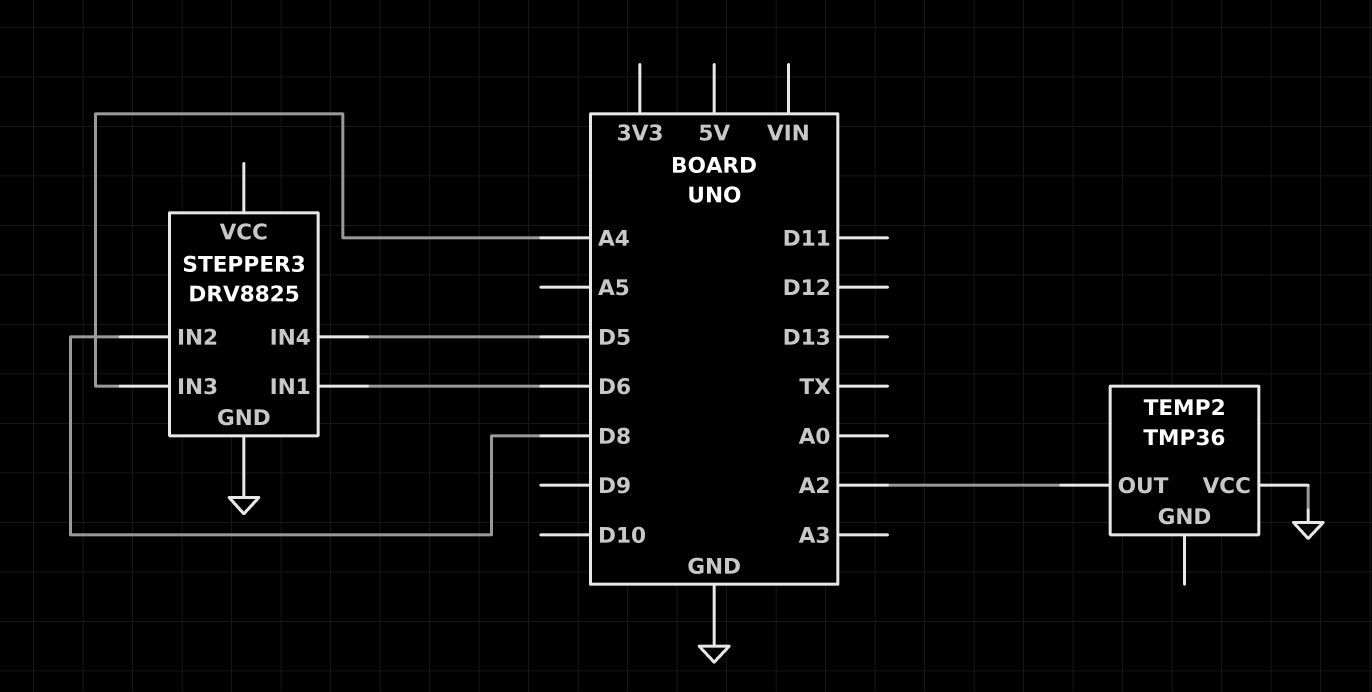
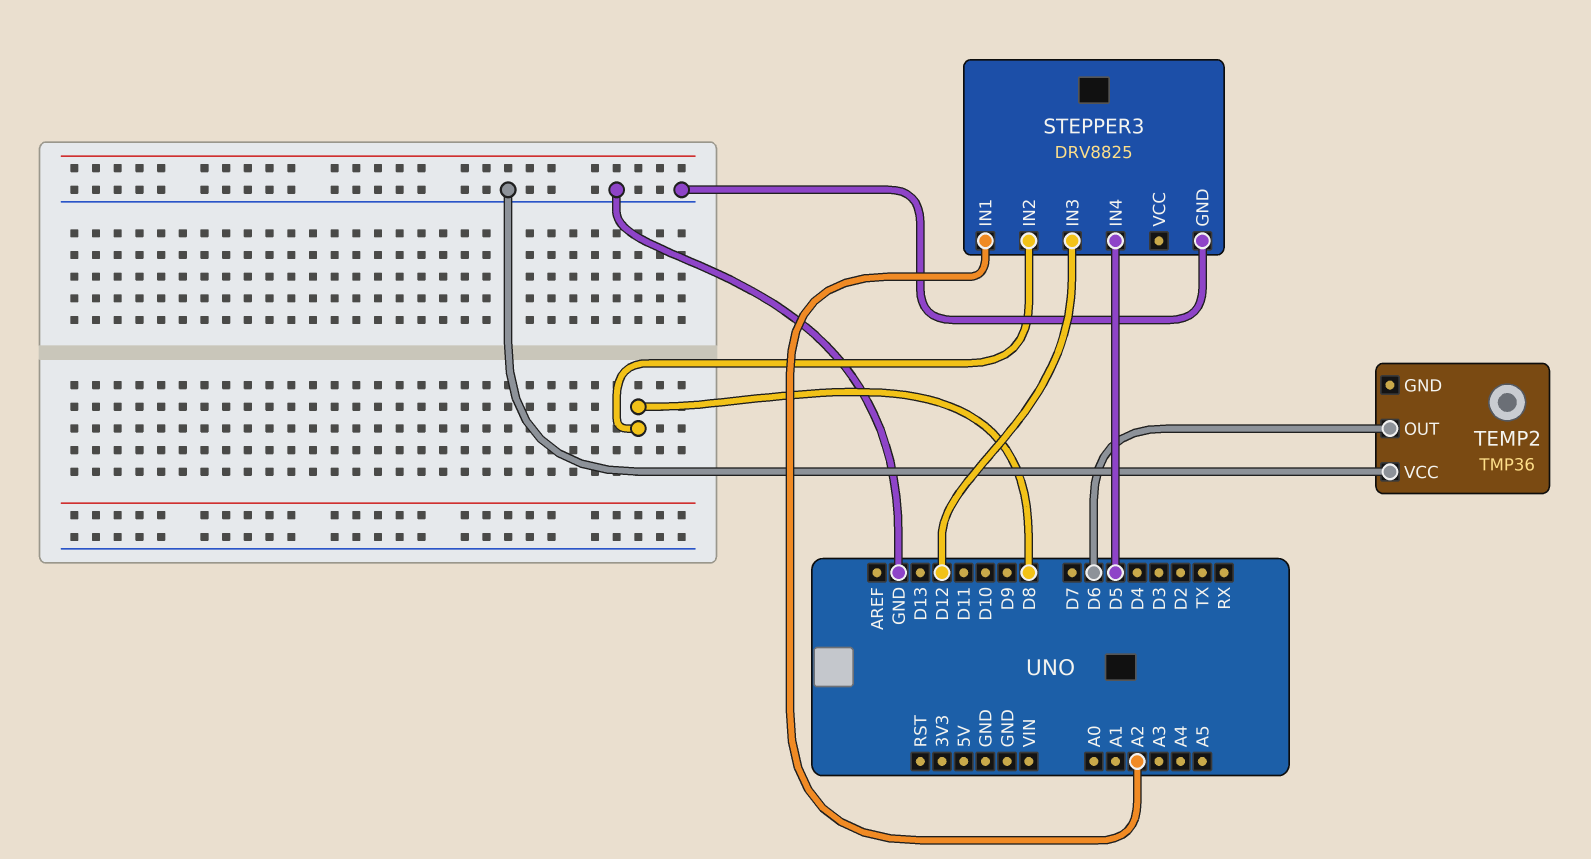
STEPPER3 pin IN1: D6 -> A2
STEPPER3 pin IN3: A4 -> D12
TEMP2 pin OUT: A2 -> D6

